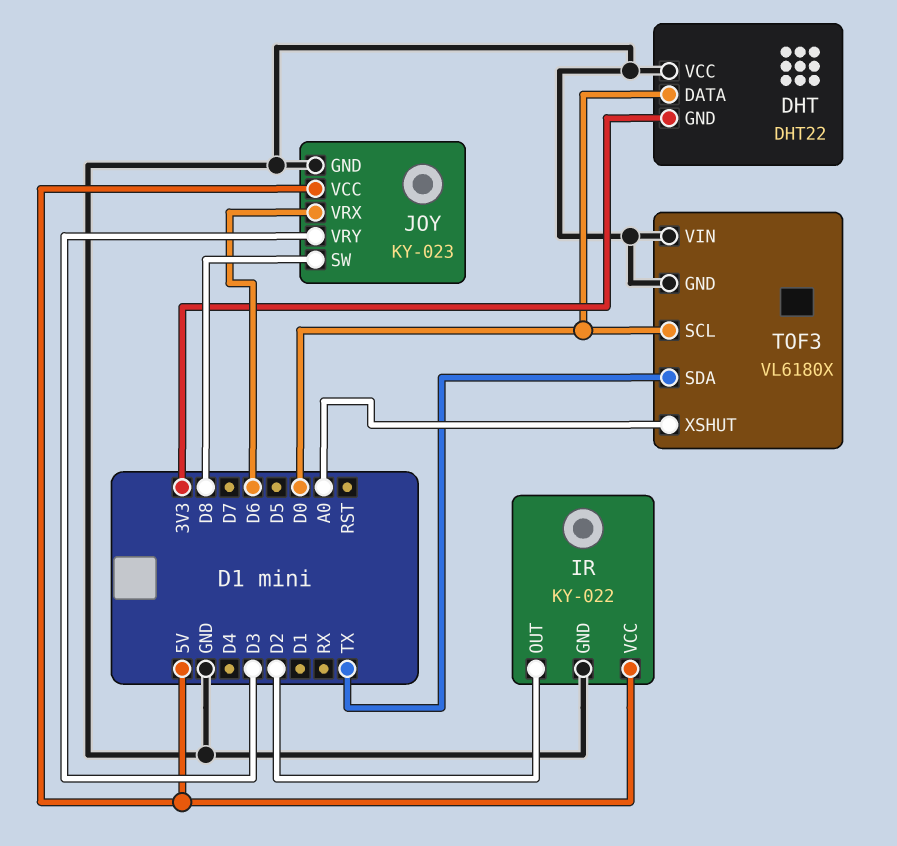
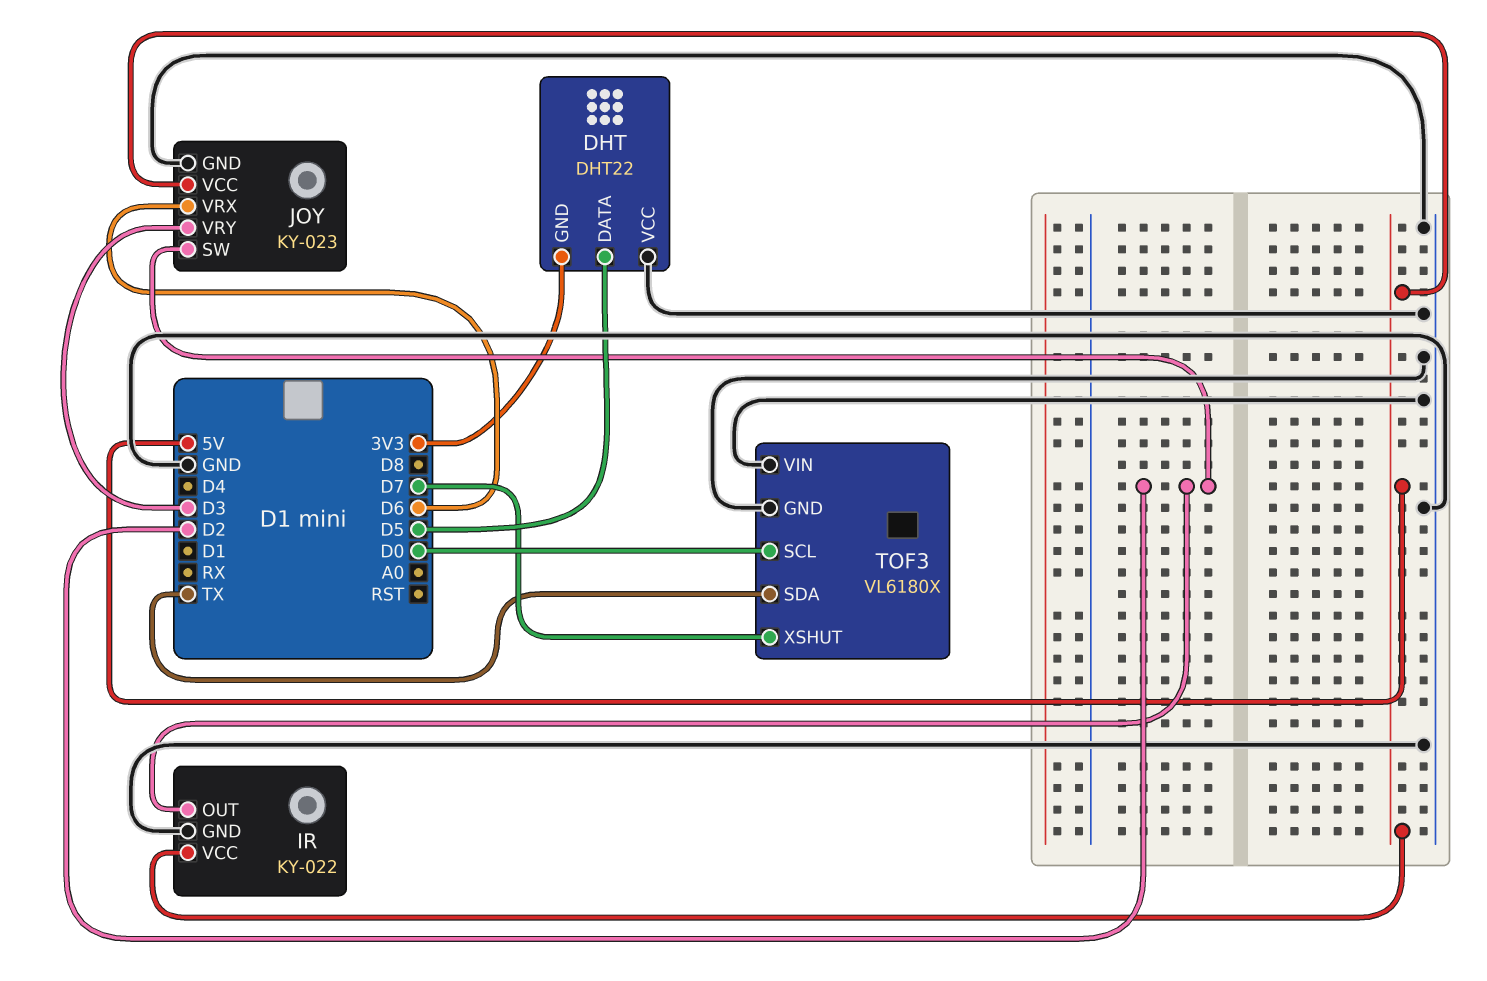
DHT pin DATA: D0 -> D5
JOY pin SW: D8 -> D2
TOF3 pin XSHUT: A0 -> D7

